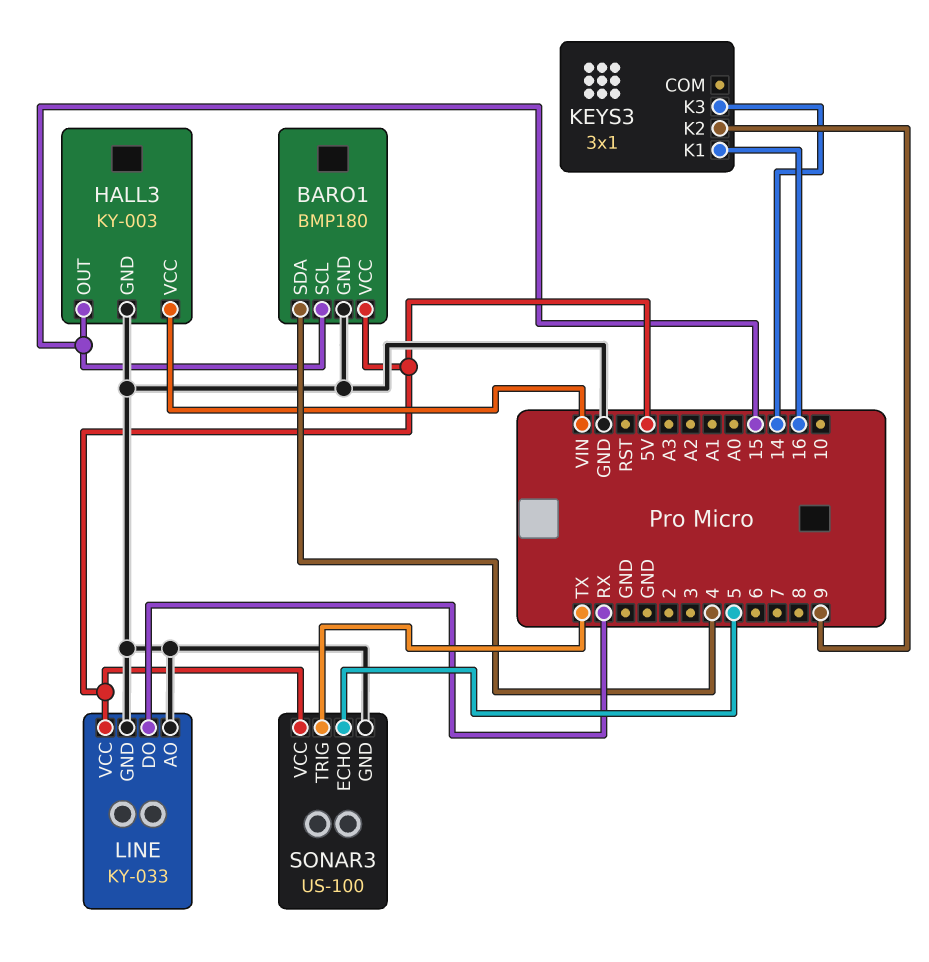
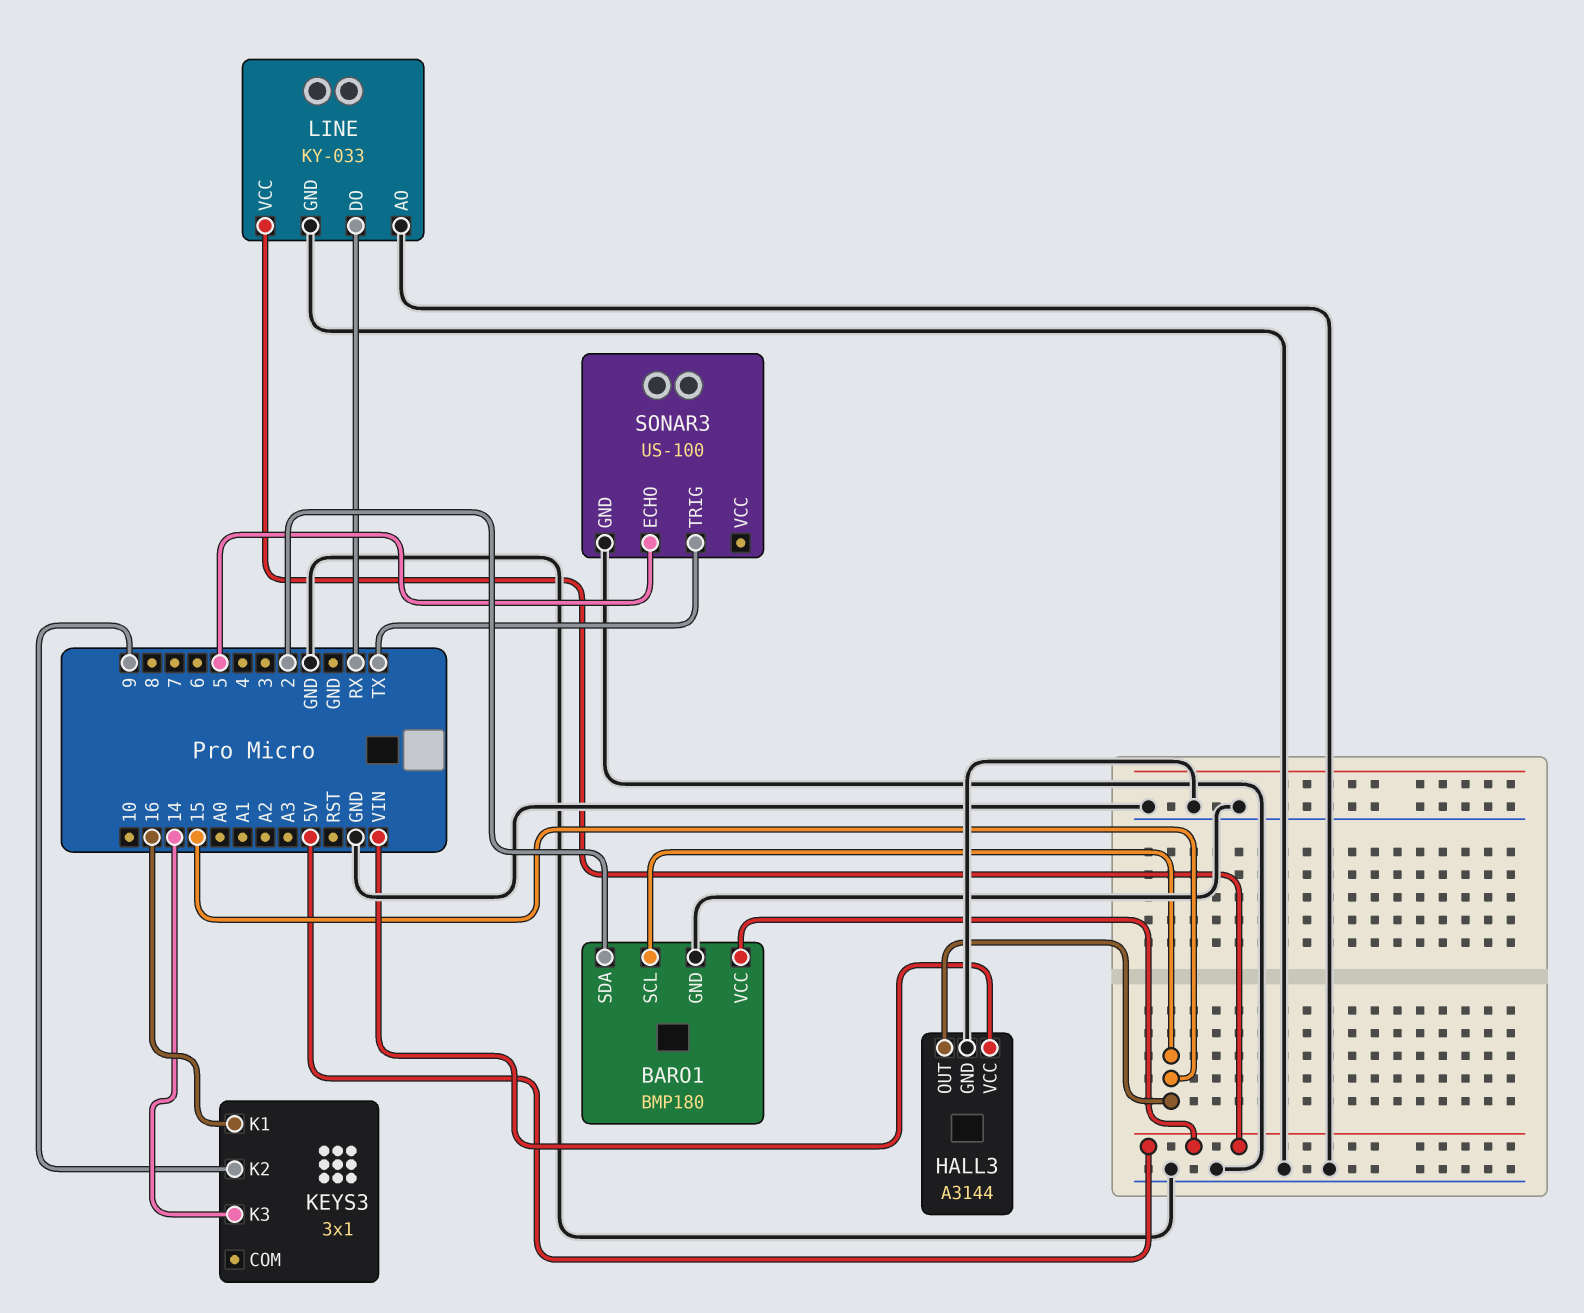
BARO1 pin SDA: 4 -> 2
HALL3: KY-003 -> A3144
SONAR3 pin VCC: 5V -> none

